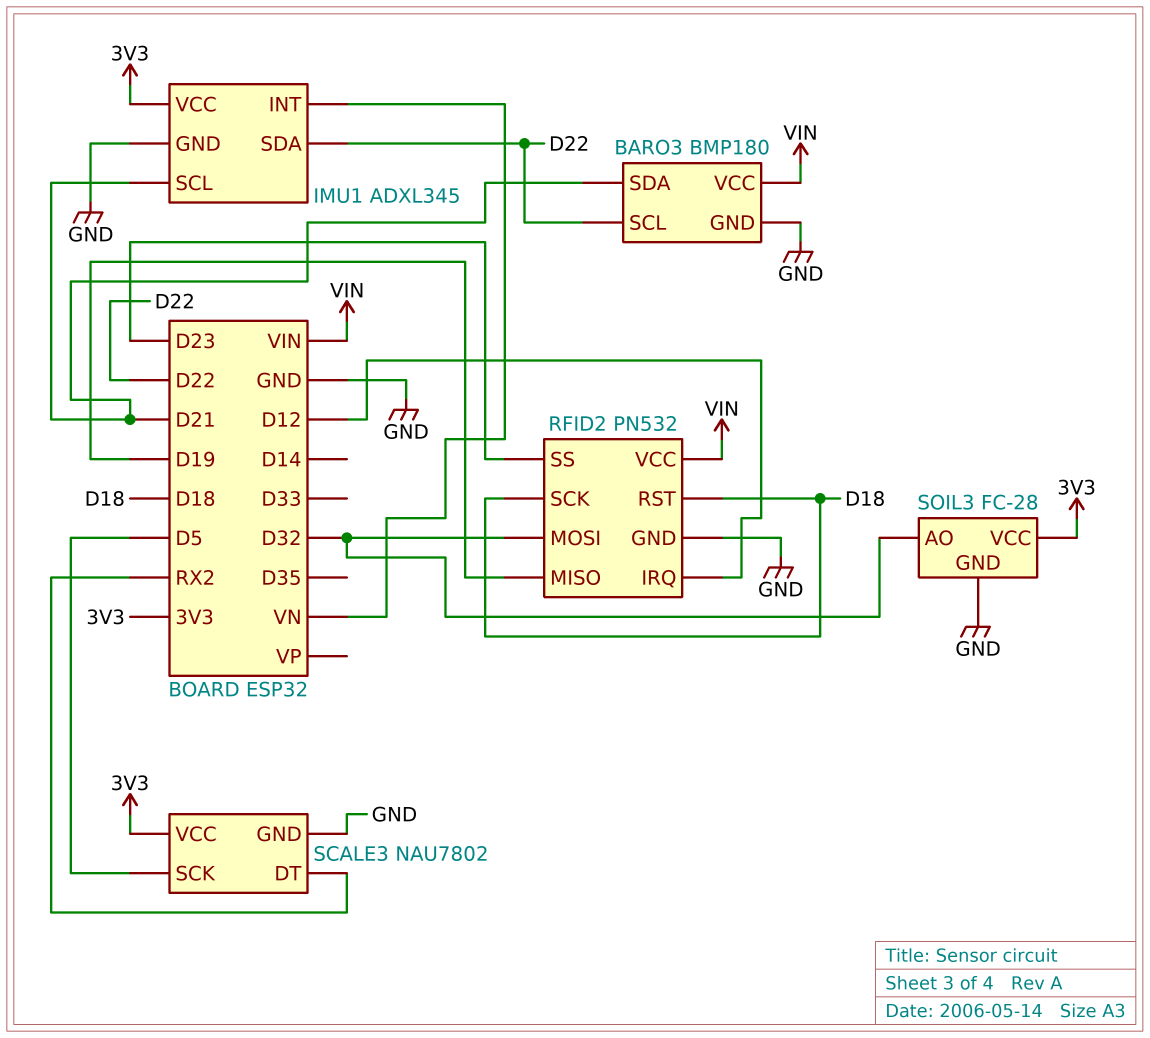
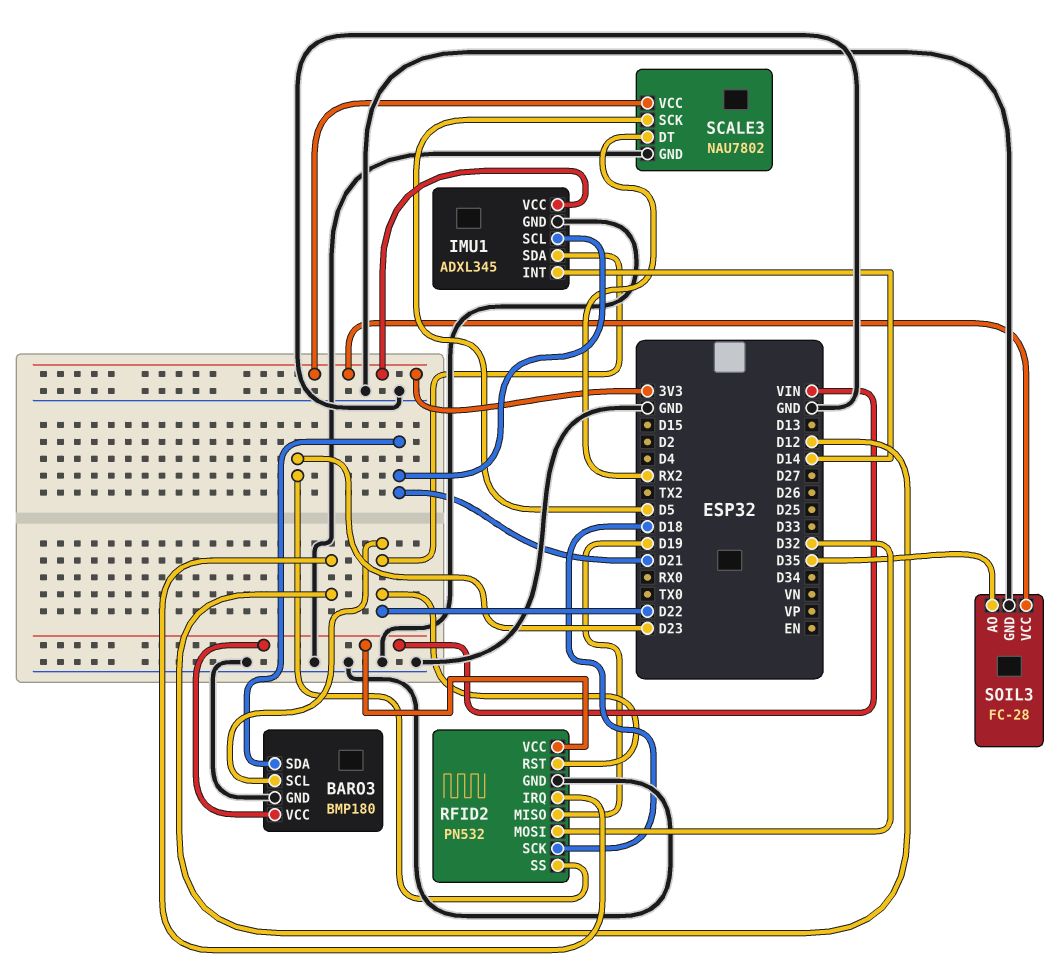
IMU1 pin INT: VN -> D14
RFID2 pin RST: D18 -> D22
SOIL3 pin AO: D32 -> D35

